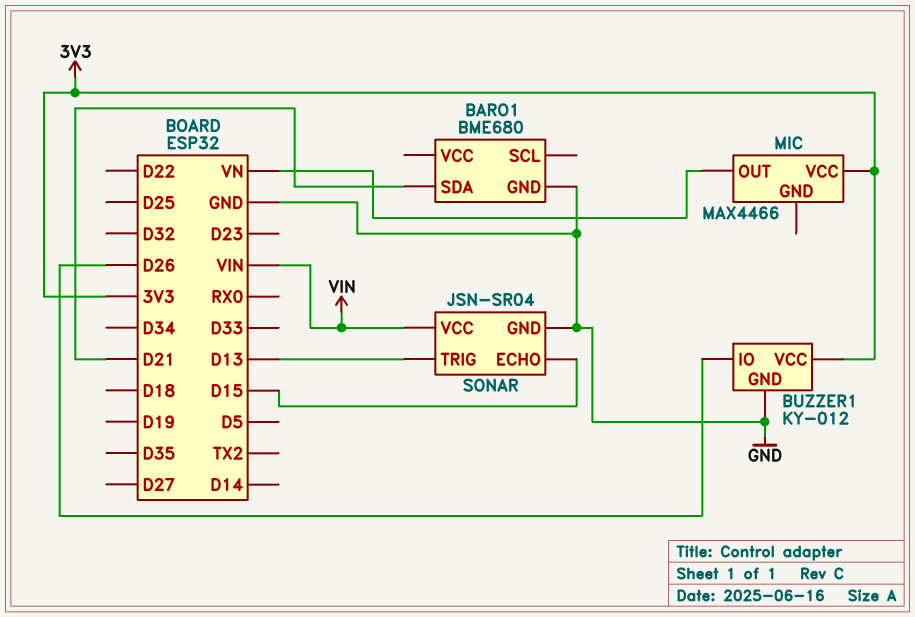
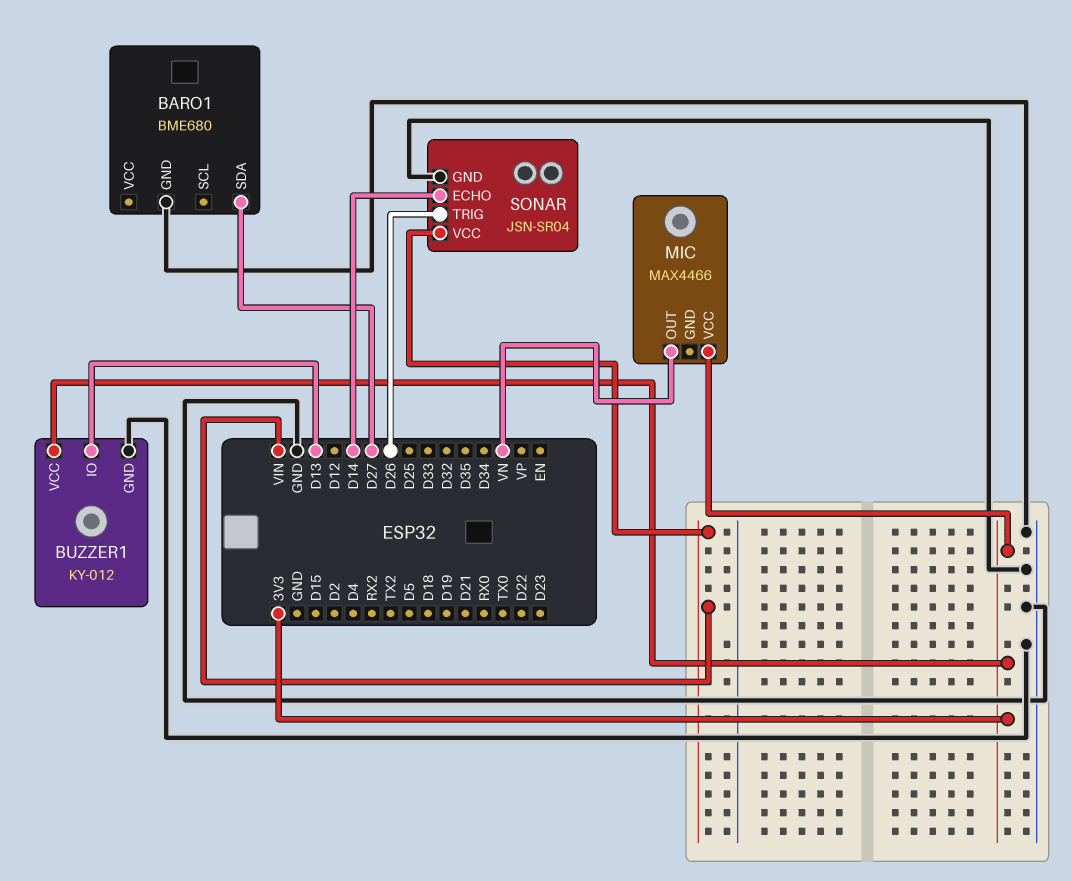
BARO1 pin SDA: D21 -> D27
BUZZER1 pin IO: D26 -> D13
SONAR pin ECHO: D15 -> D14
SONAR pin TRIG: D13 -> D26

